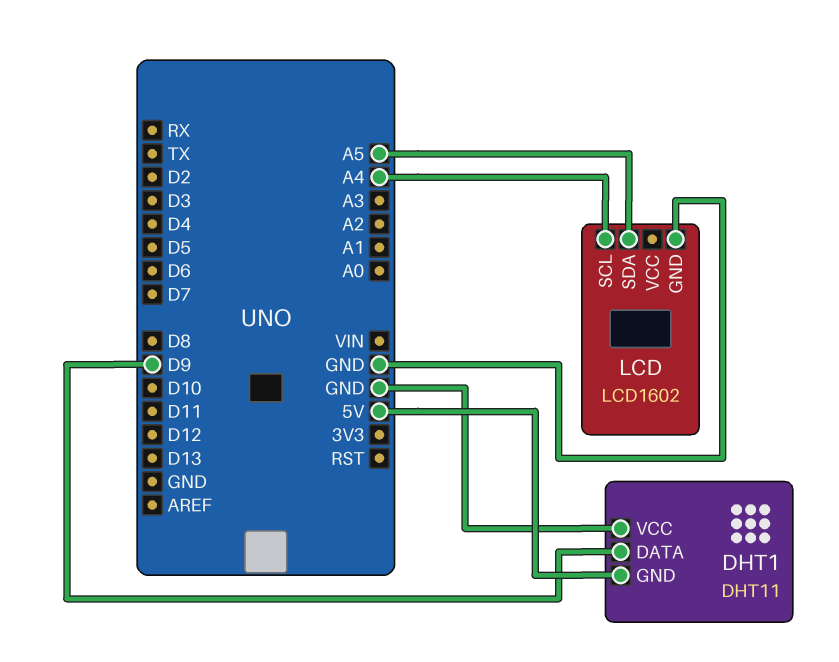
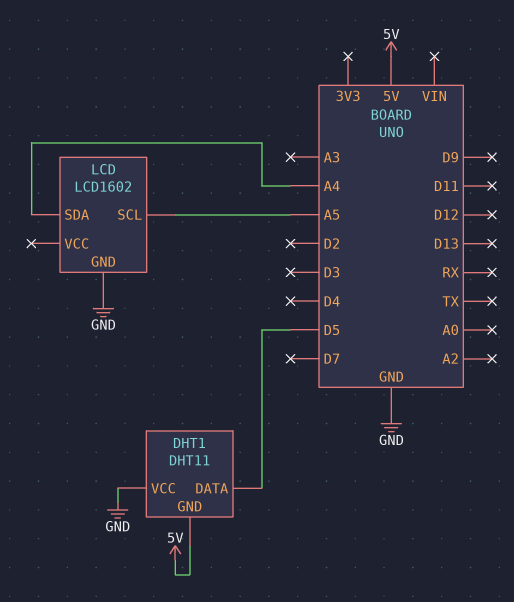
DHT1 pin DATA: D9 -> D5
LCD pin SCL: A4 -> A5
LCD pin SDA: A5 -> A4

